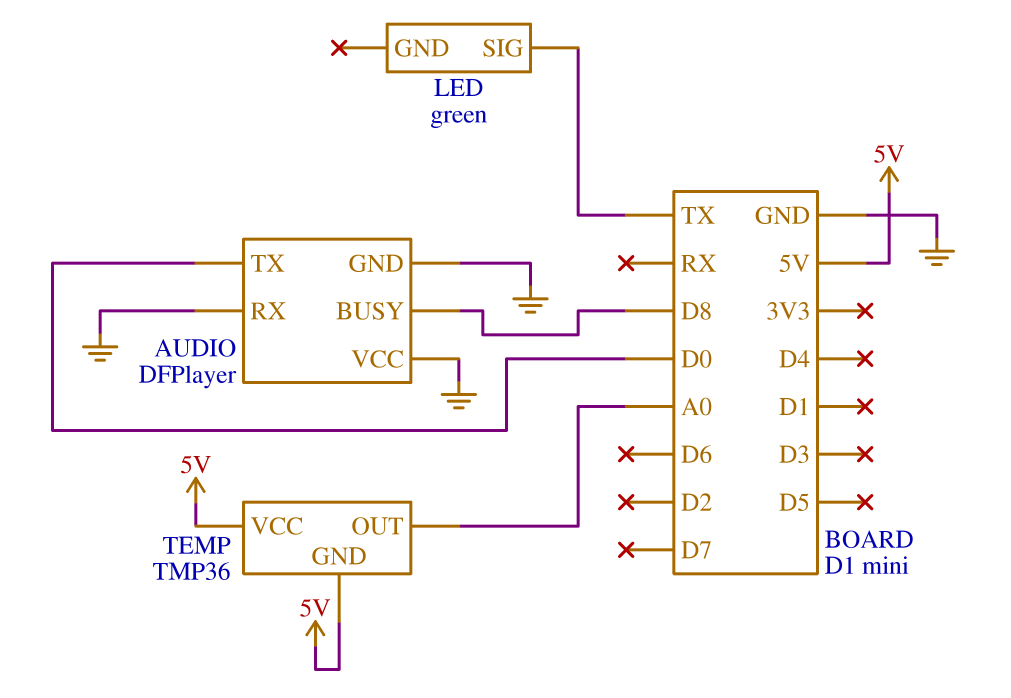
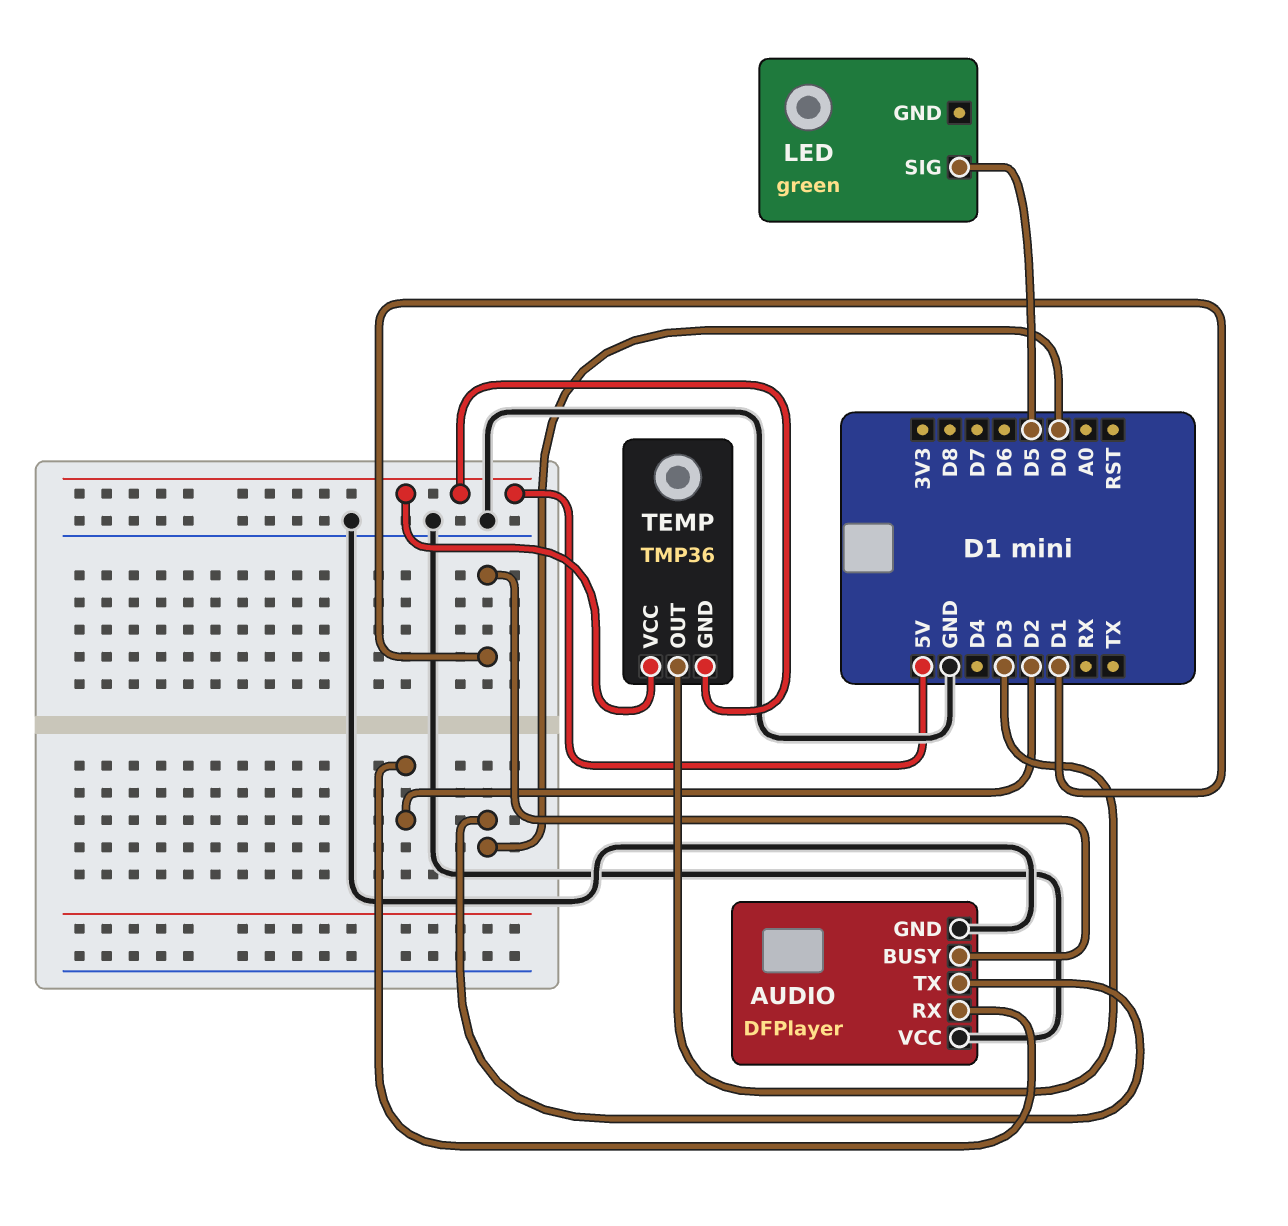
AUDIO pin BUSY: D8 -> D1
AUDIO pin RX: GND -> D2
LED pin SIG: TX -> D5
TEMP pin OUT: A0 -> D3

